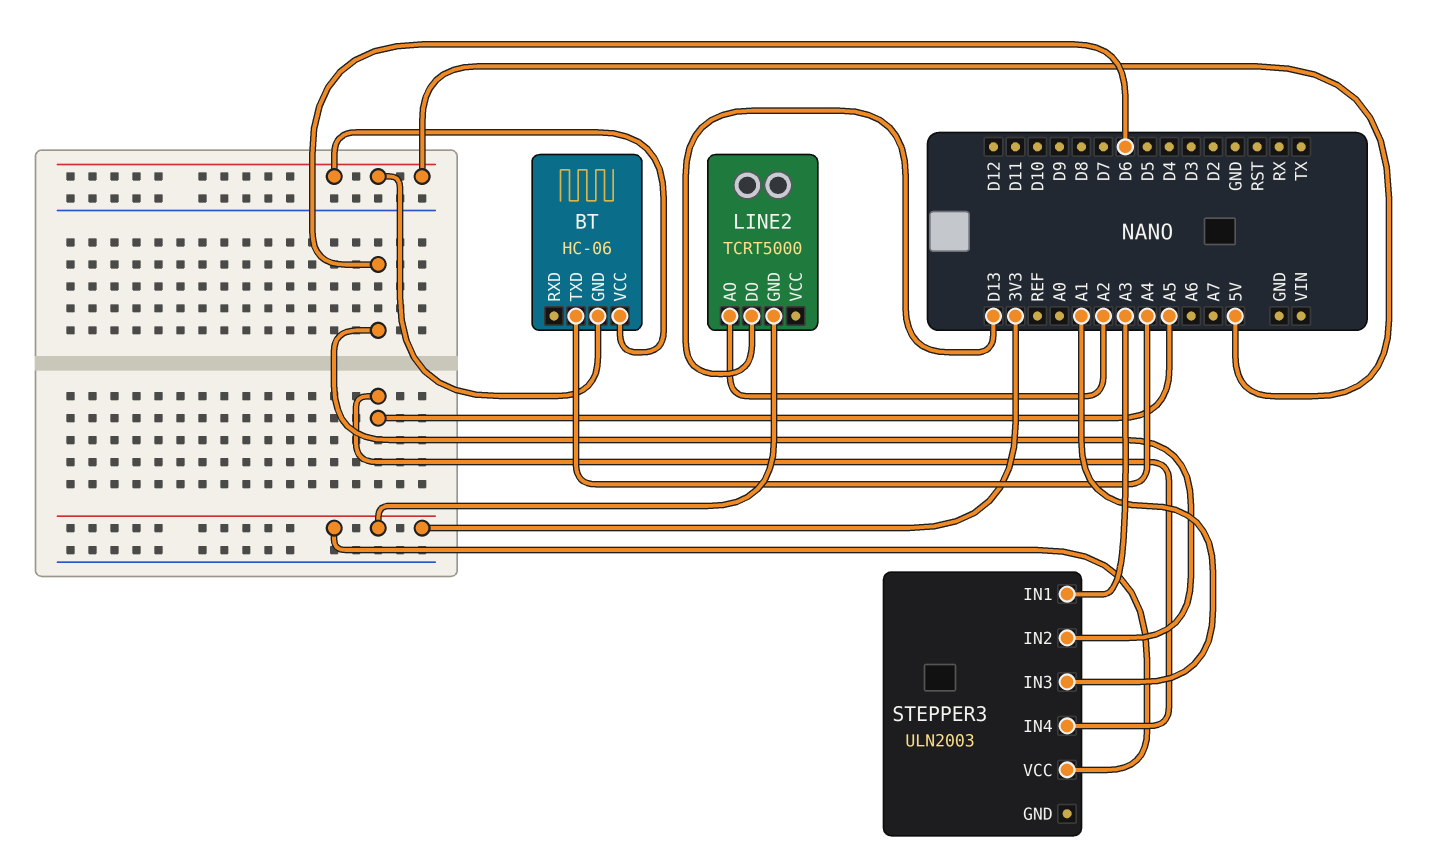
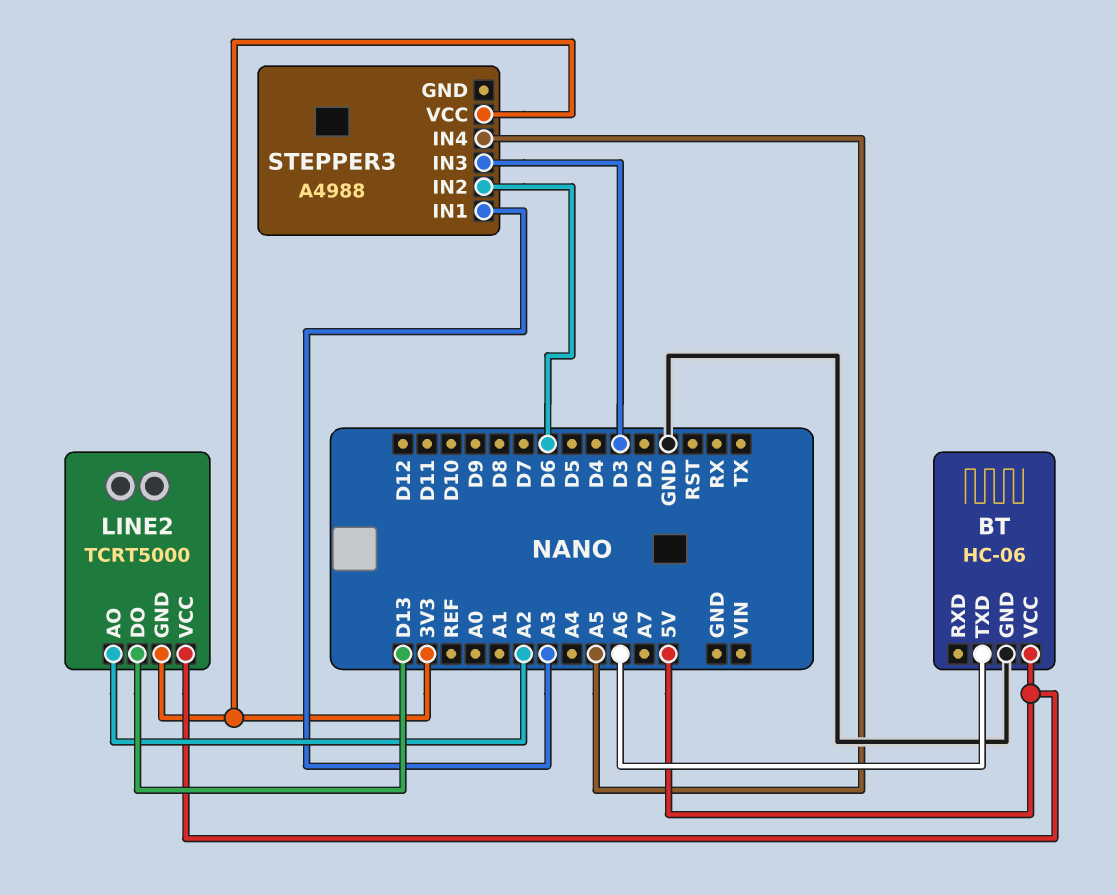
BT pin GND: 5V -> GND
BT pin TXD: A4 -> A6
LINE2 pin VCC: none -> 5V
STEPPER3: ULN2003 -> A4988
STEPPER3 pin IN3: A1 -> D3

